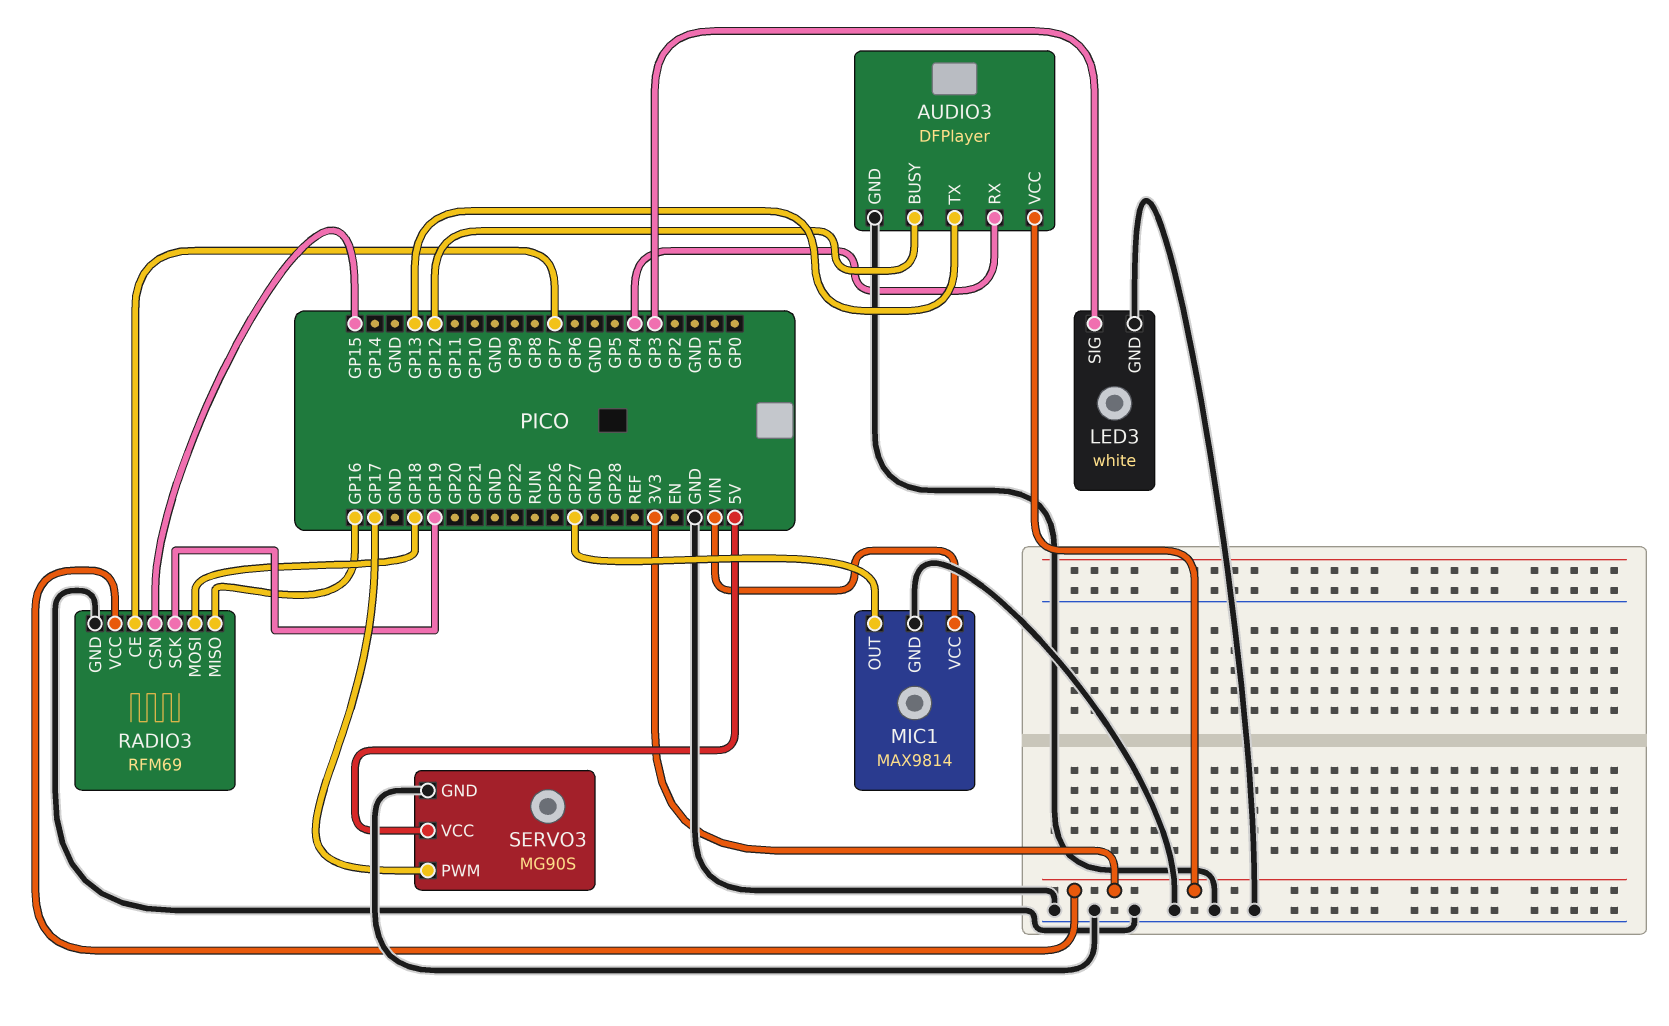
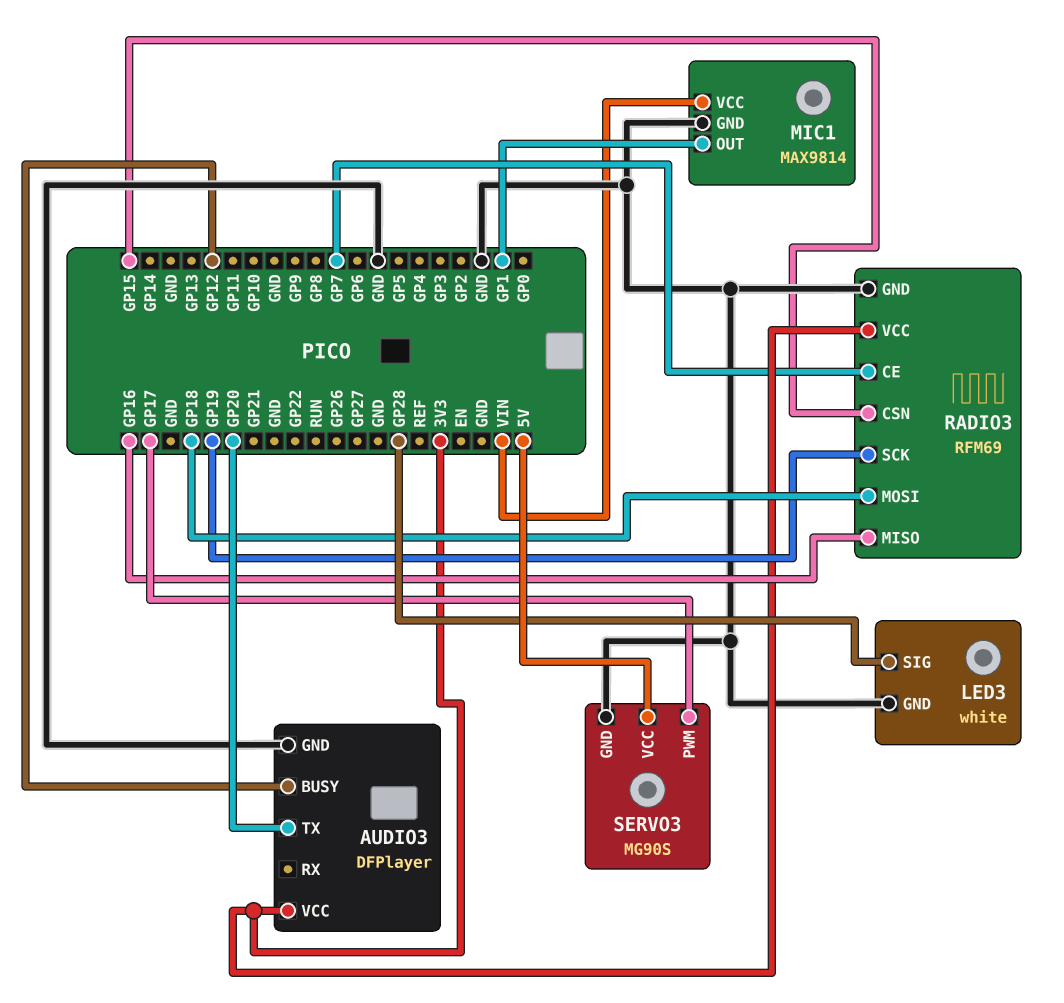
AUDIO3 pin RX: GP4 -> none
AUDIO3 pin TX: GP13 -> GP20
LED3 pin SIG: GP3 -> GP28
MIC1 pin OUT: GP27 -> GP1

